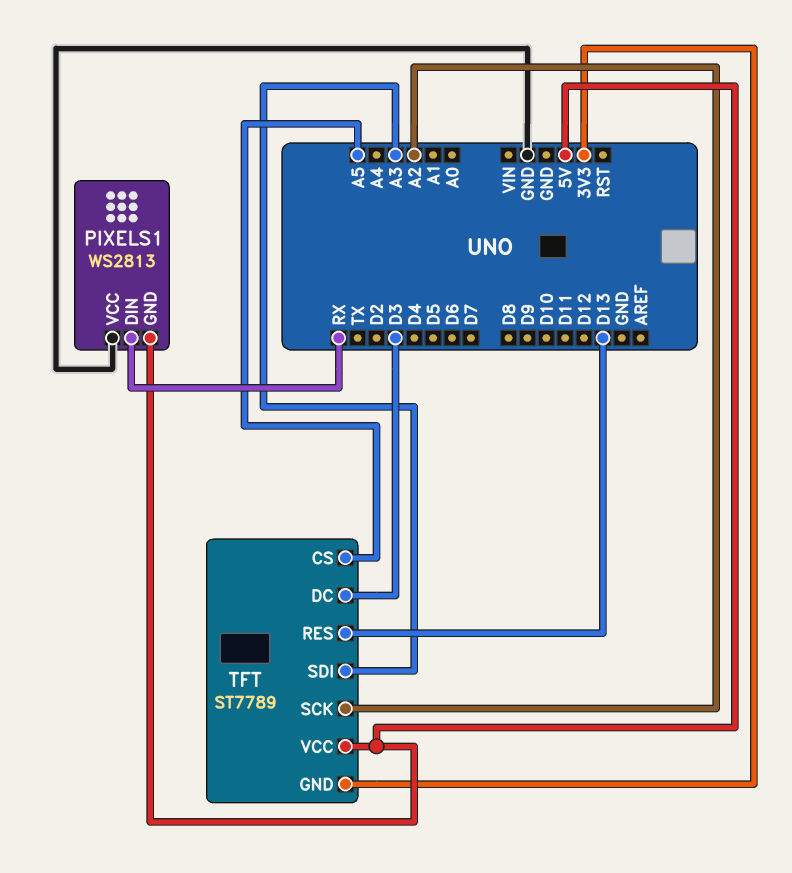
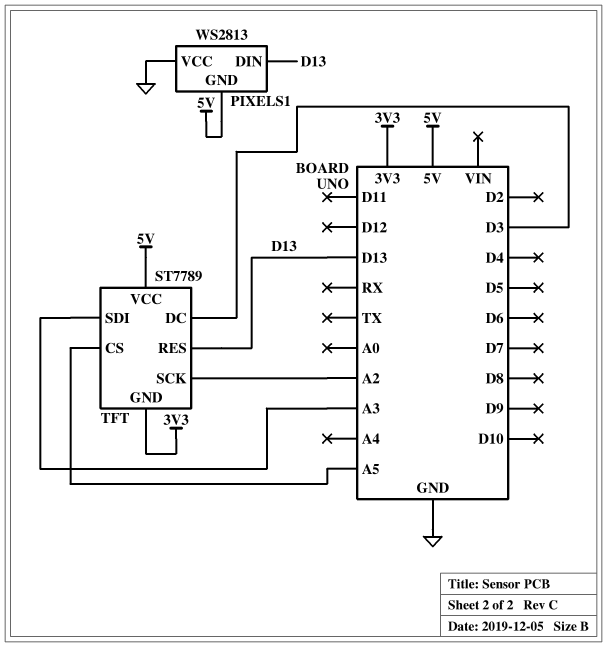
PIXELS1 pin DIN: RX -> D13

